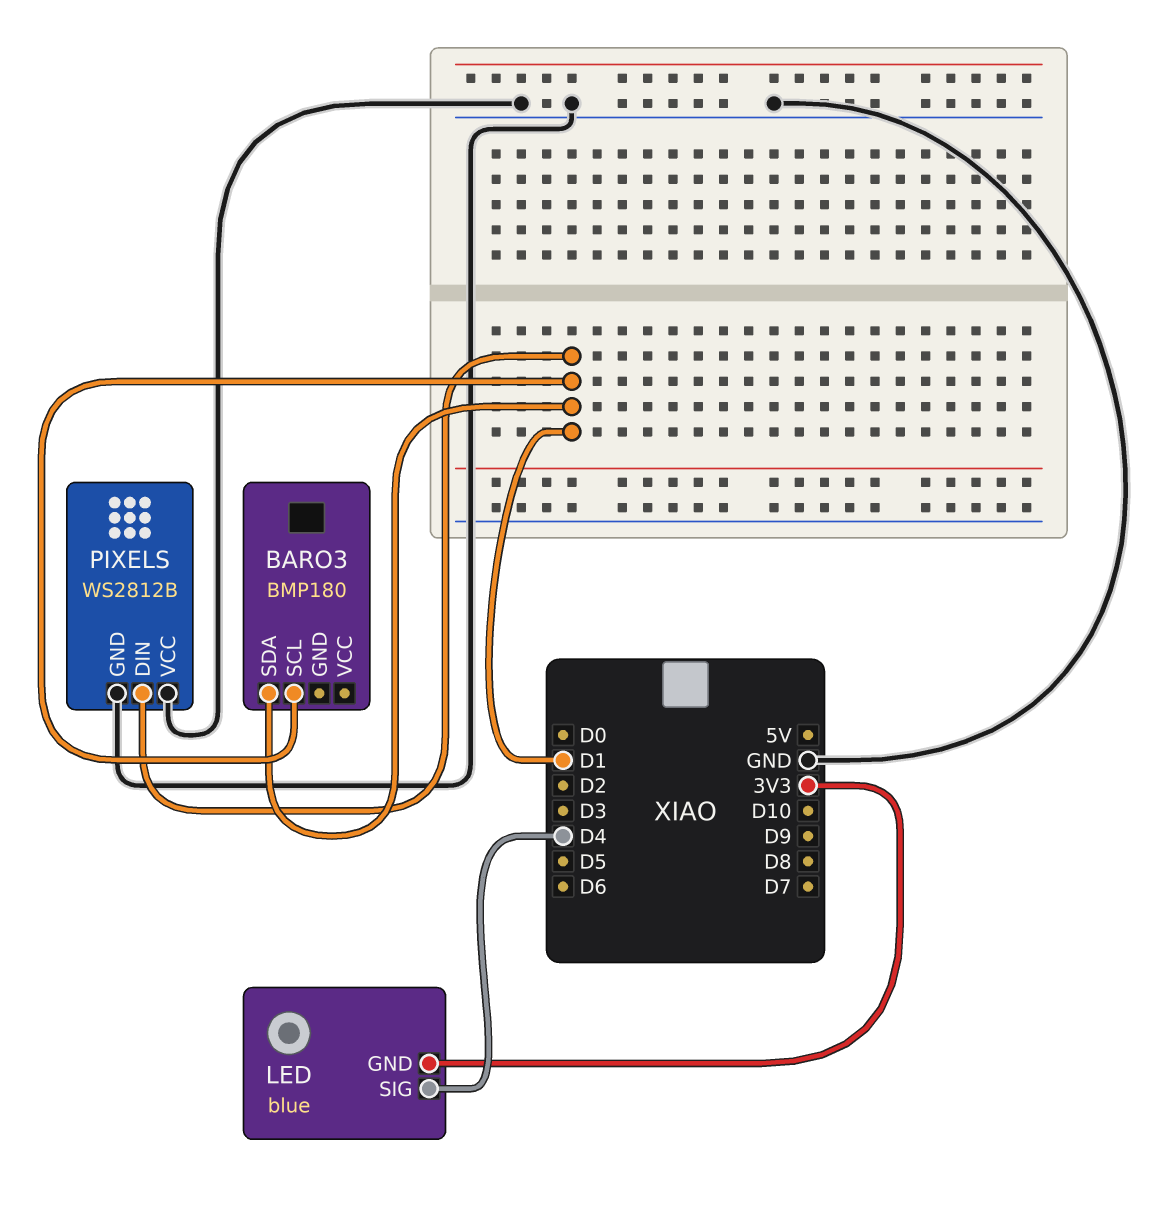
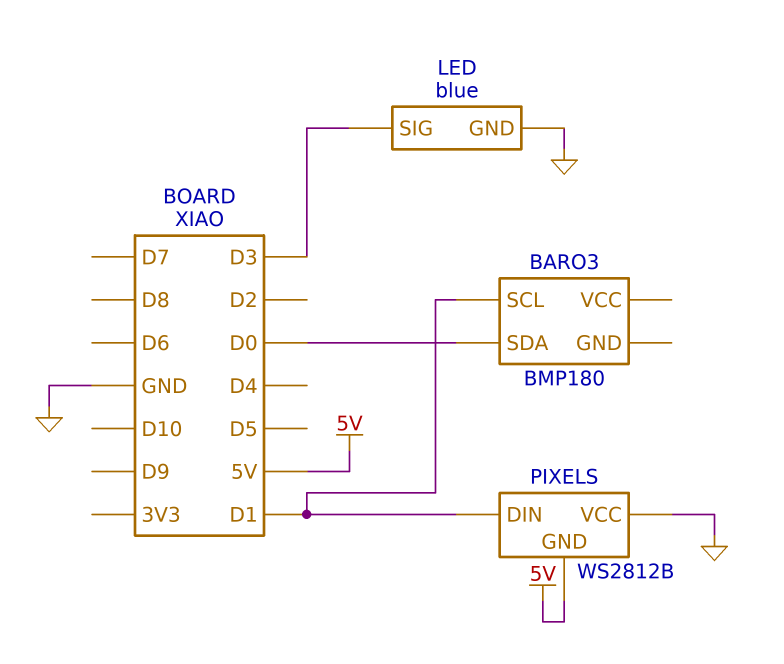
BARO3 pin SDA: D1 -> D0
LED pin GND: 3V3 -> GND
LED pin SIG: D4 -> D3
PIXELS pin GND: GND -> 5V

